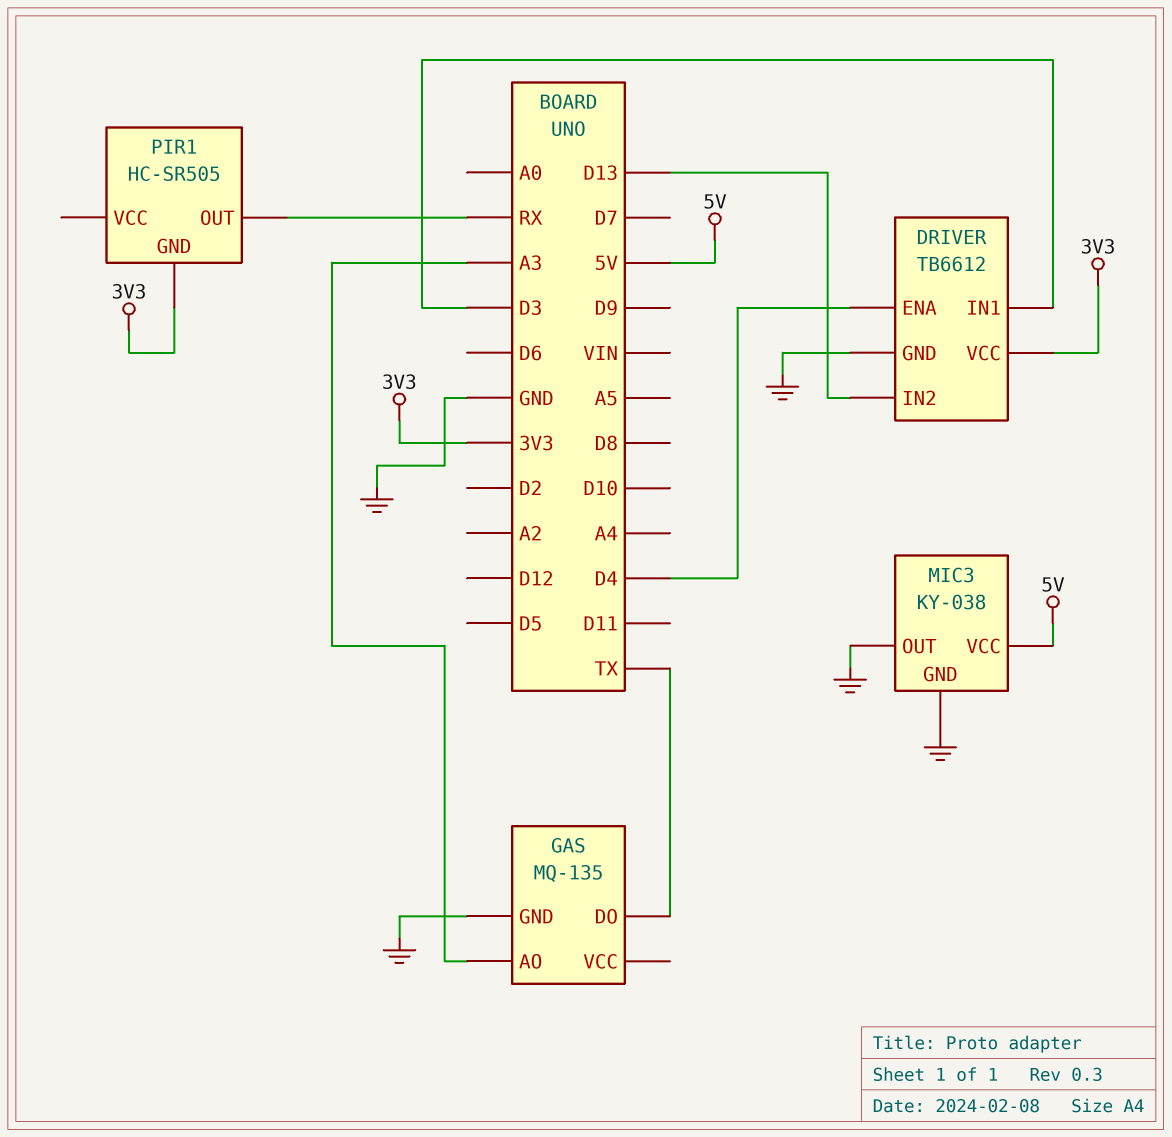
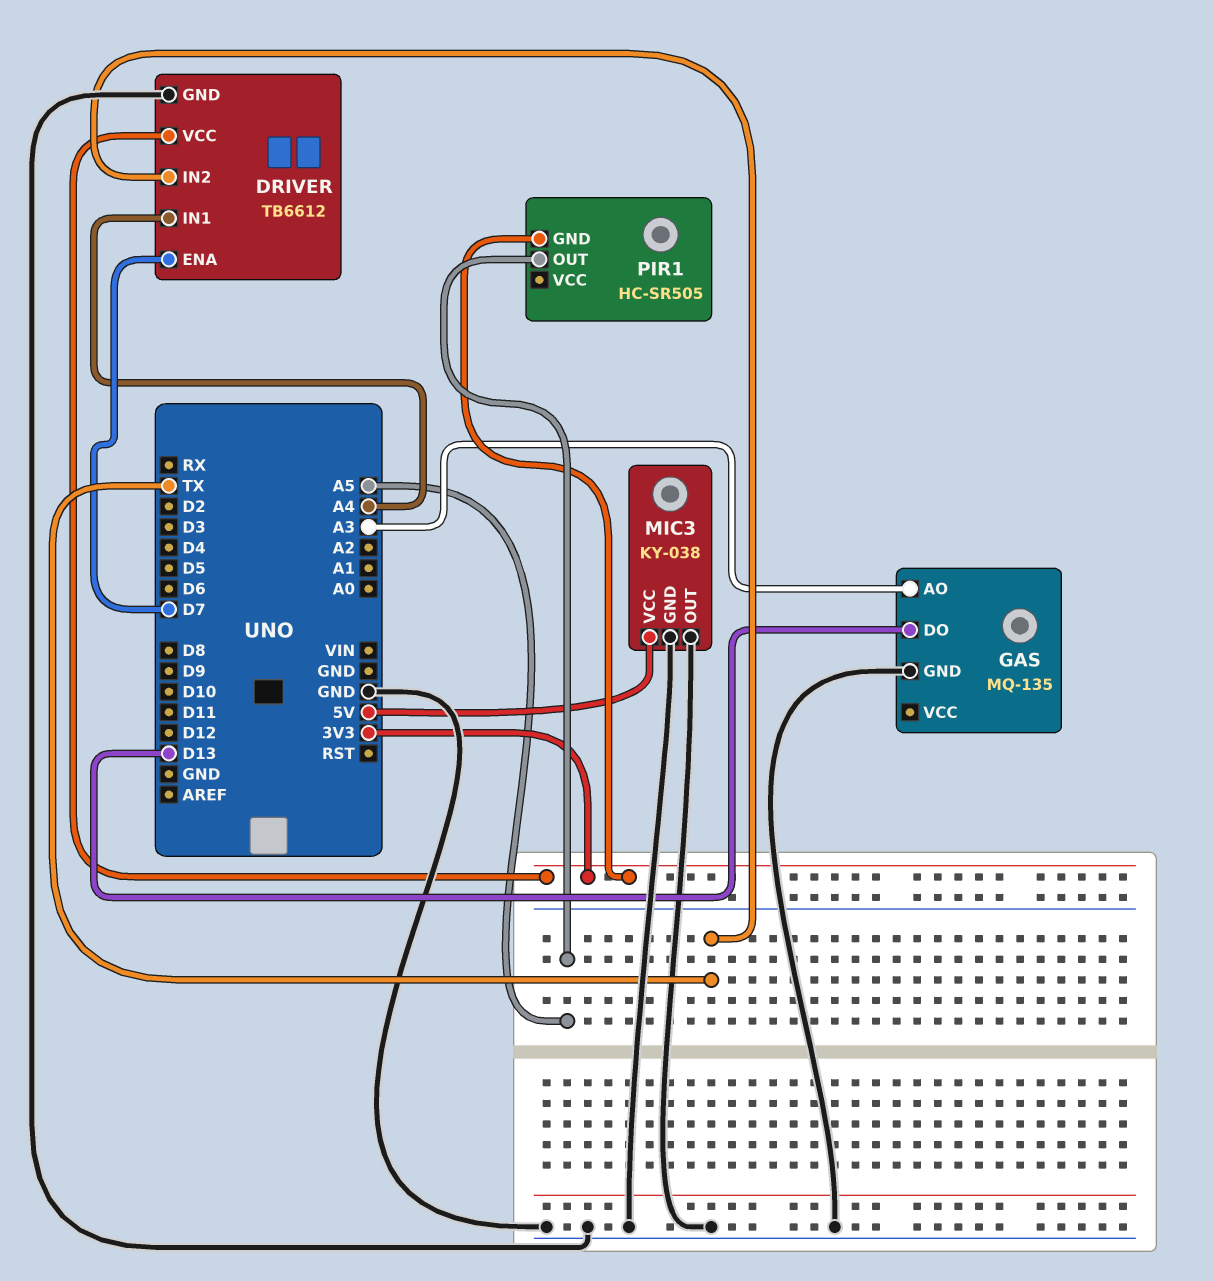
DRIVER pin ENA: D4 -> D7
DRIVER pin IN1: D3 -> A4
DRIVER pin IN2: D13 -> TX
GAS pin DO: TX -> D13
PIR1 pin OUT: RX -> A5

